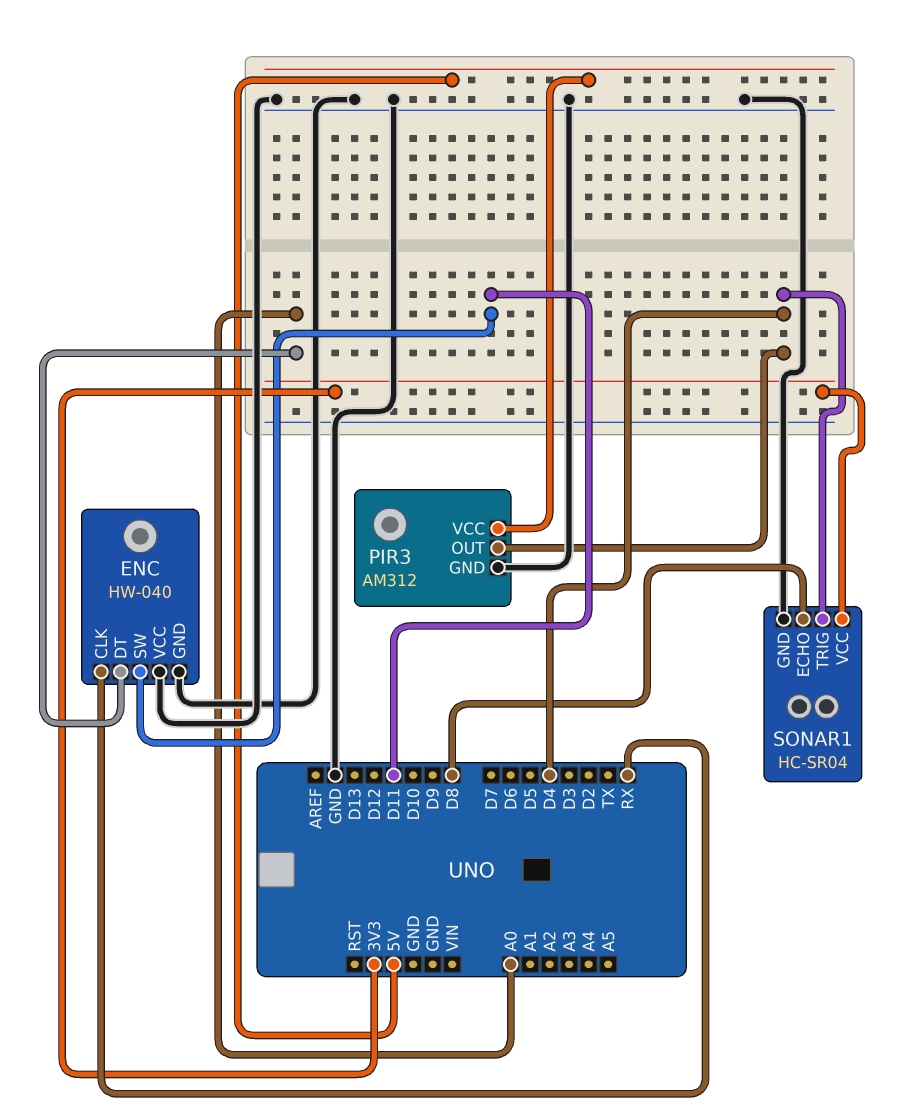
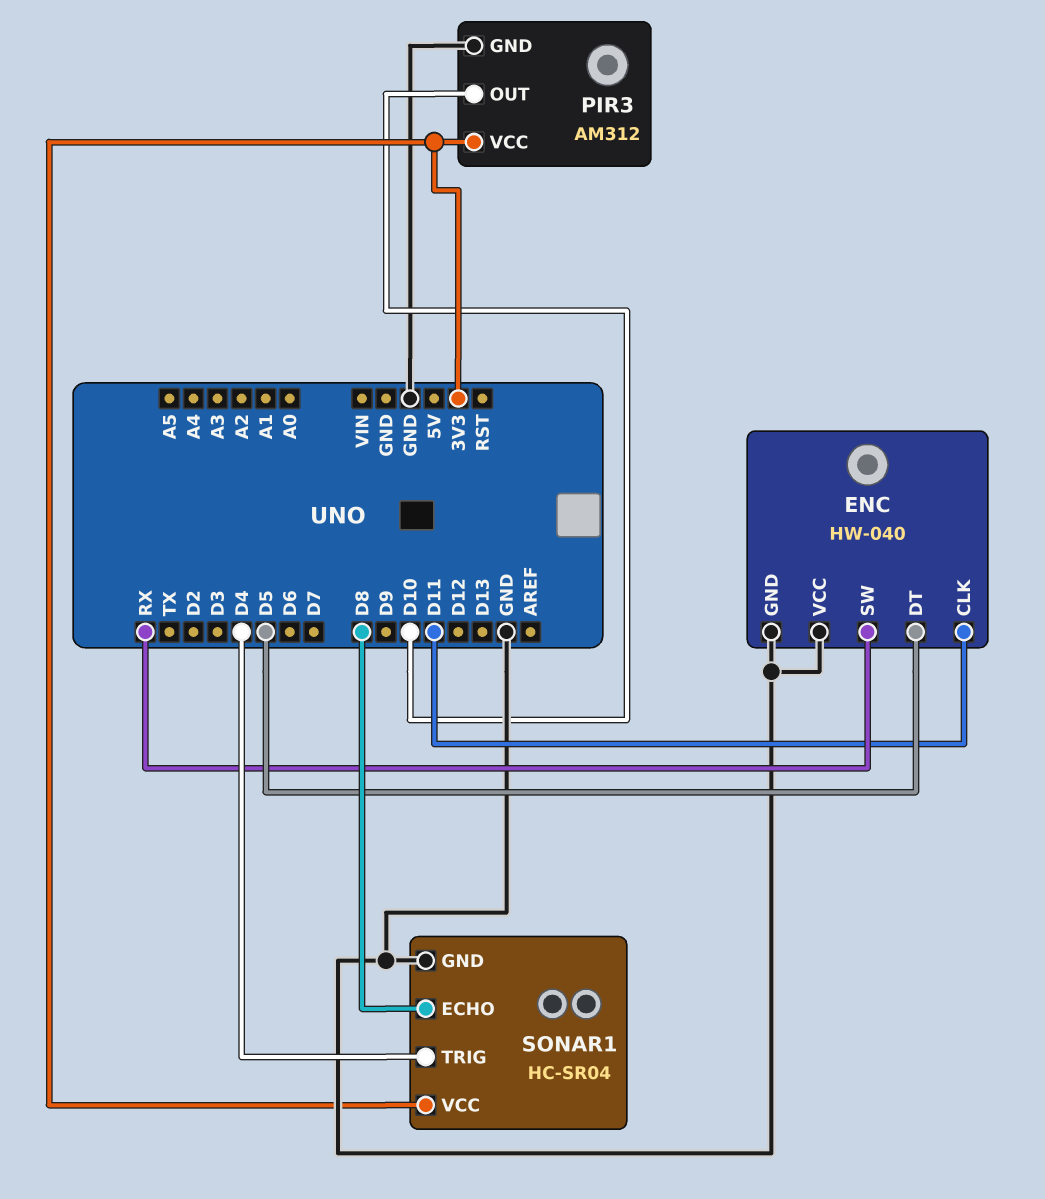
ENC pin CLK: RX -> D11
ENC pin DT: A0 -> D5
ENC pin SW: D11 -> RX
PIR3 pin OUT: D4 -> D10
PIR3 pin VCC: 5V -> 3V3

